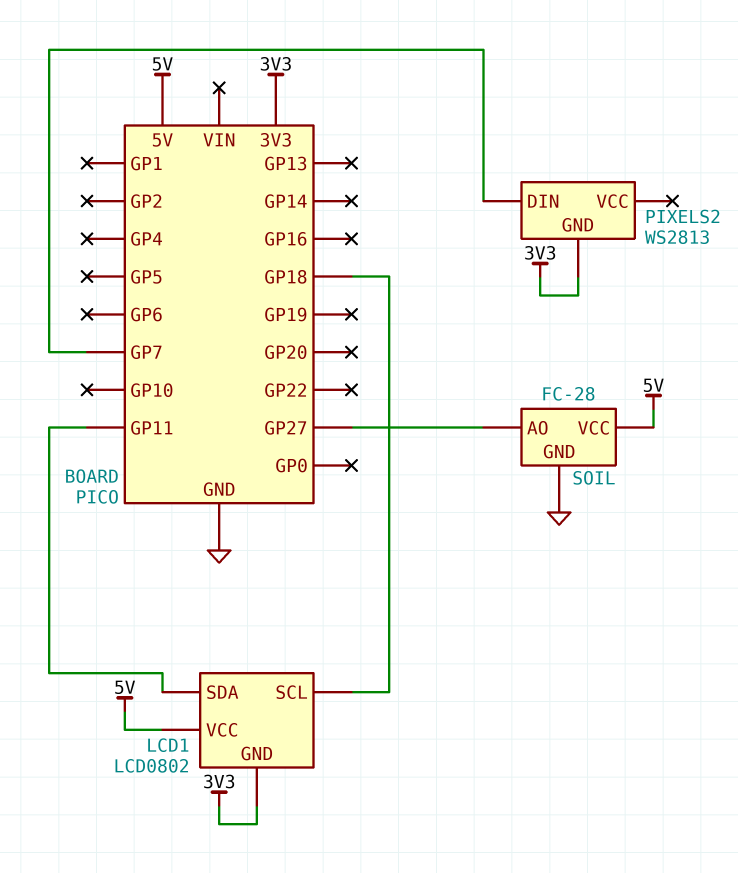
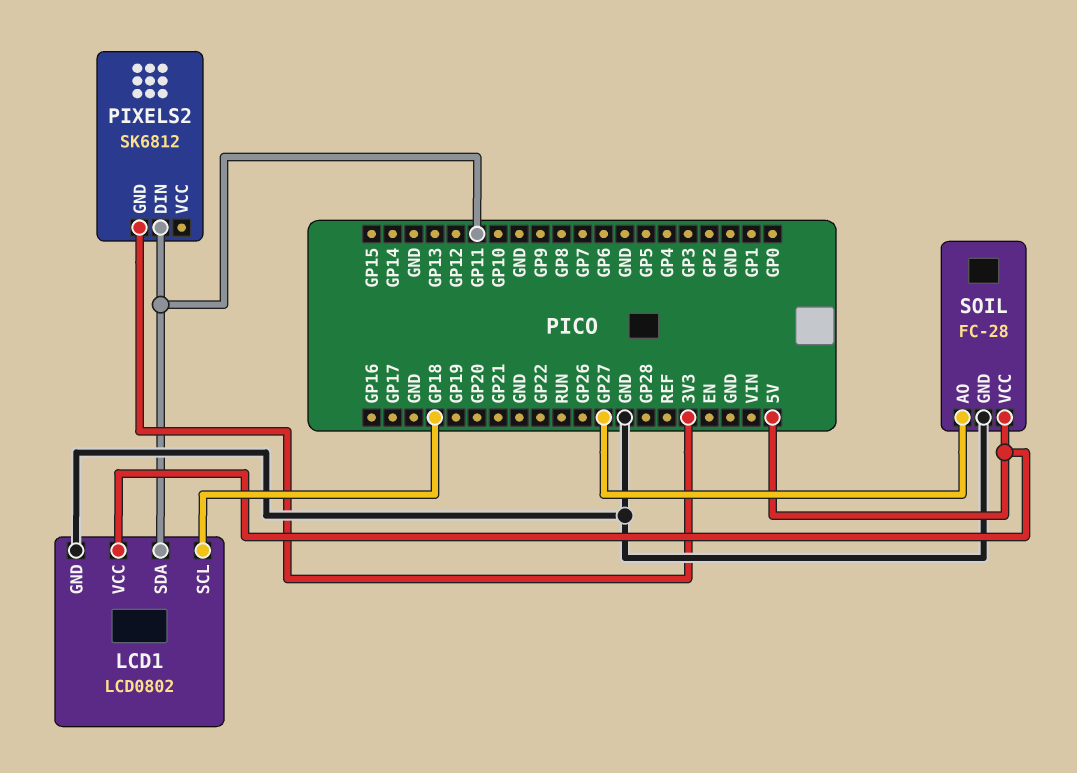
LCD1 pin GND: 3V3 -> GND
PIXELS2: WS2813 -> SK6812
PIXELS2 pin DIN: GP7 -> GP11

